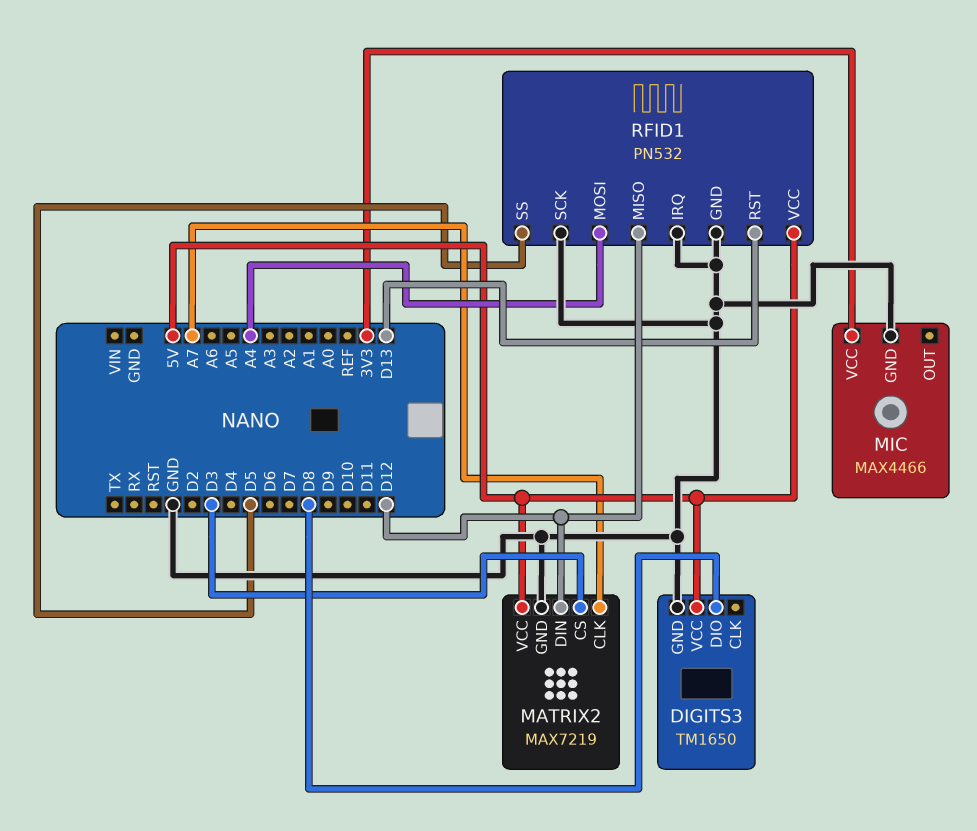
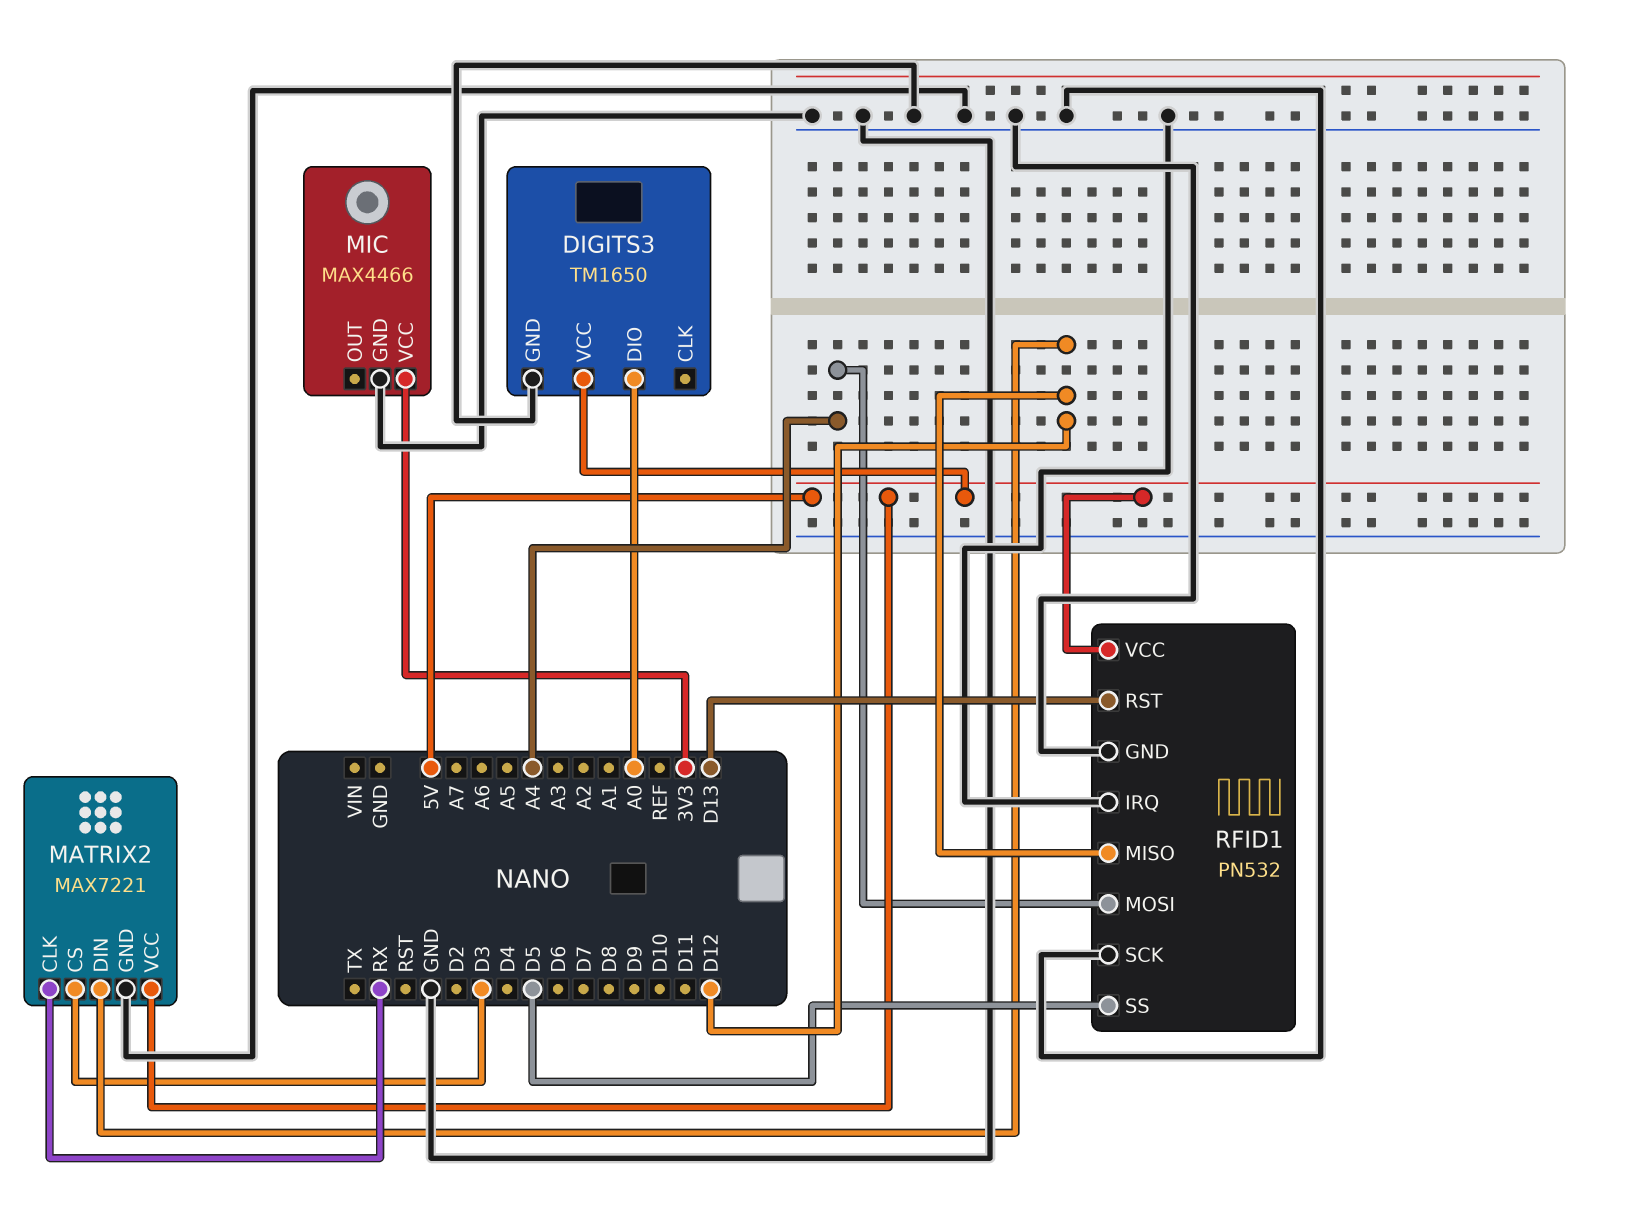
DIGITS3 pin DIO: D8 -> A0
MATRIX2: MAX7219 -> MAX7221
MATRIX2 pin CLK: A7 -> RX

